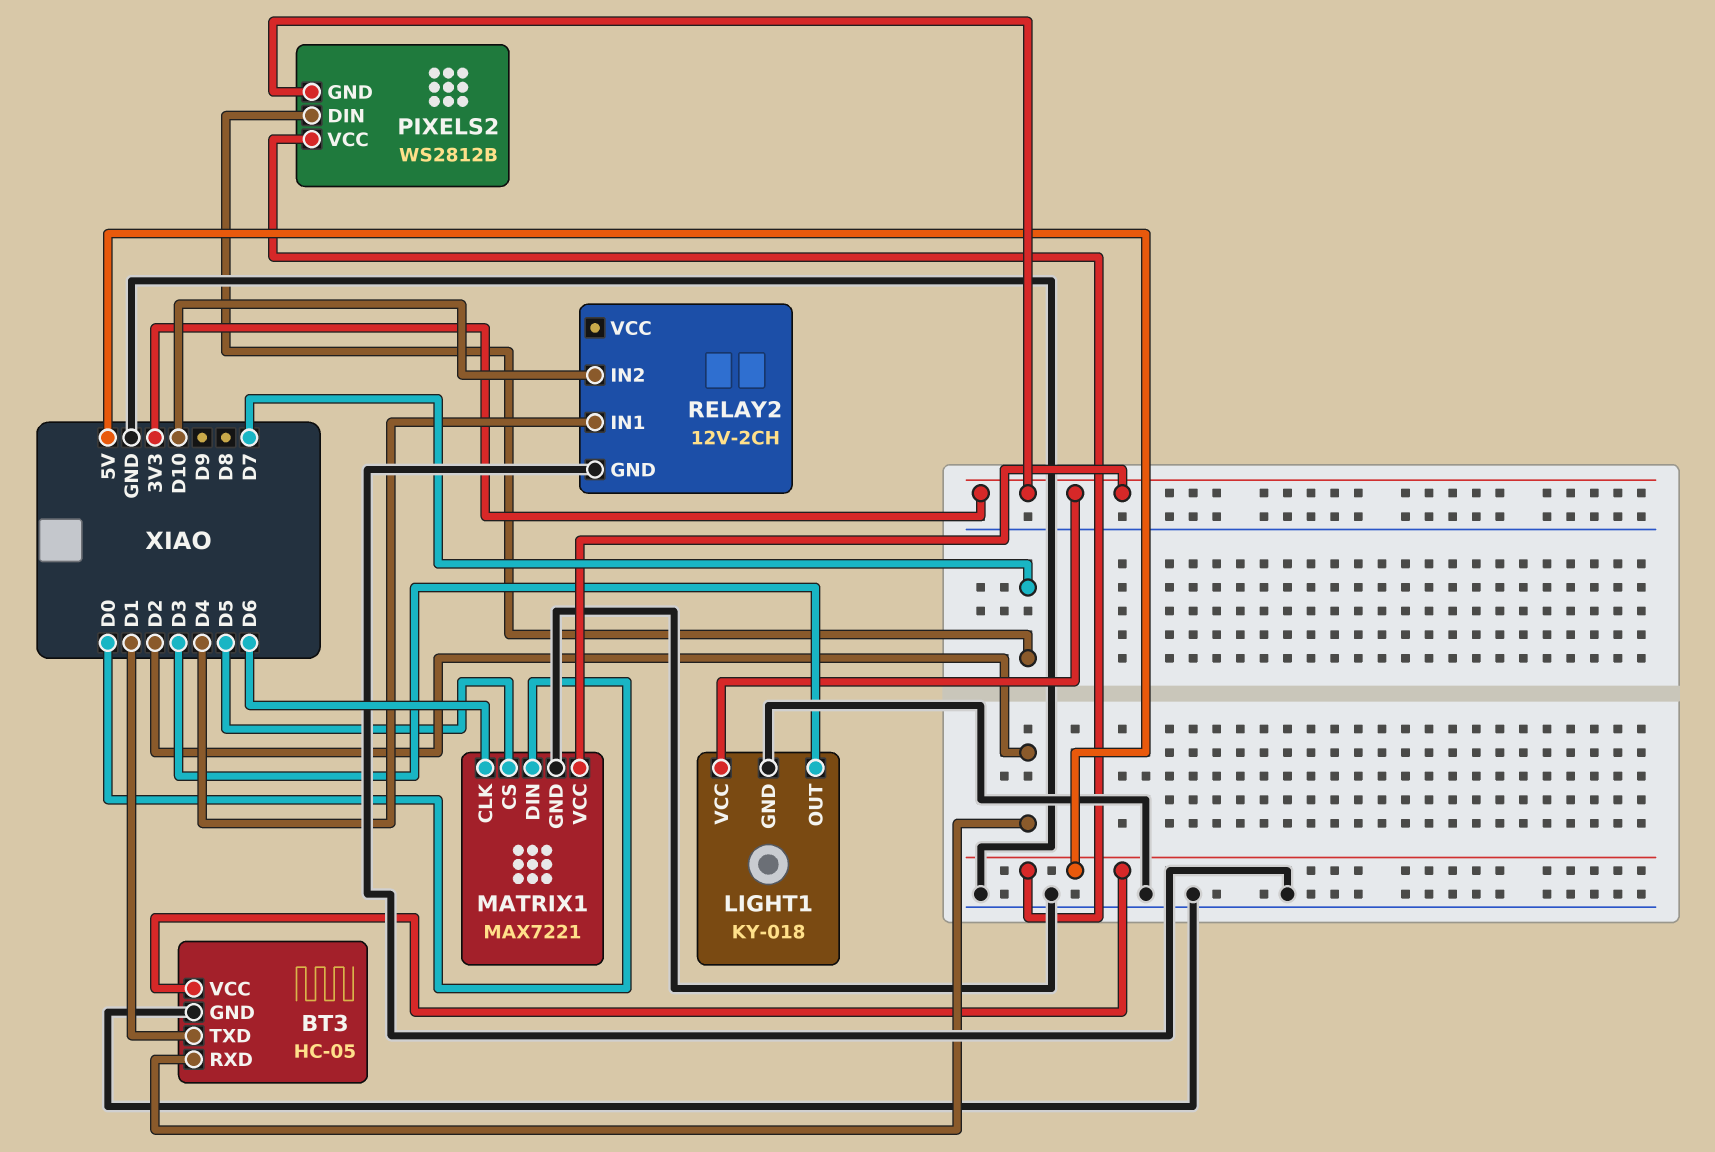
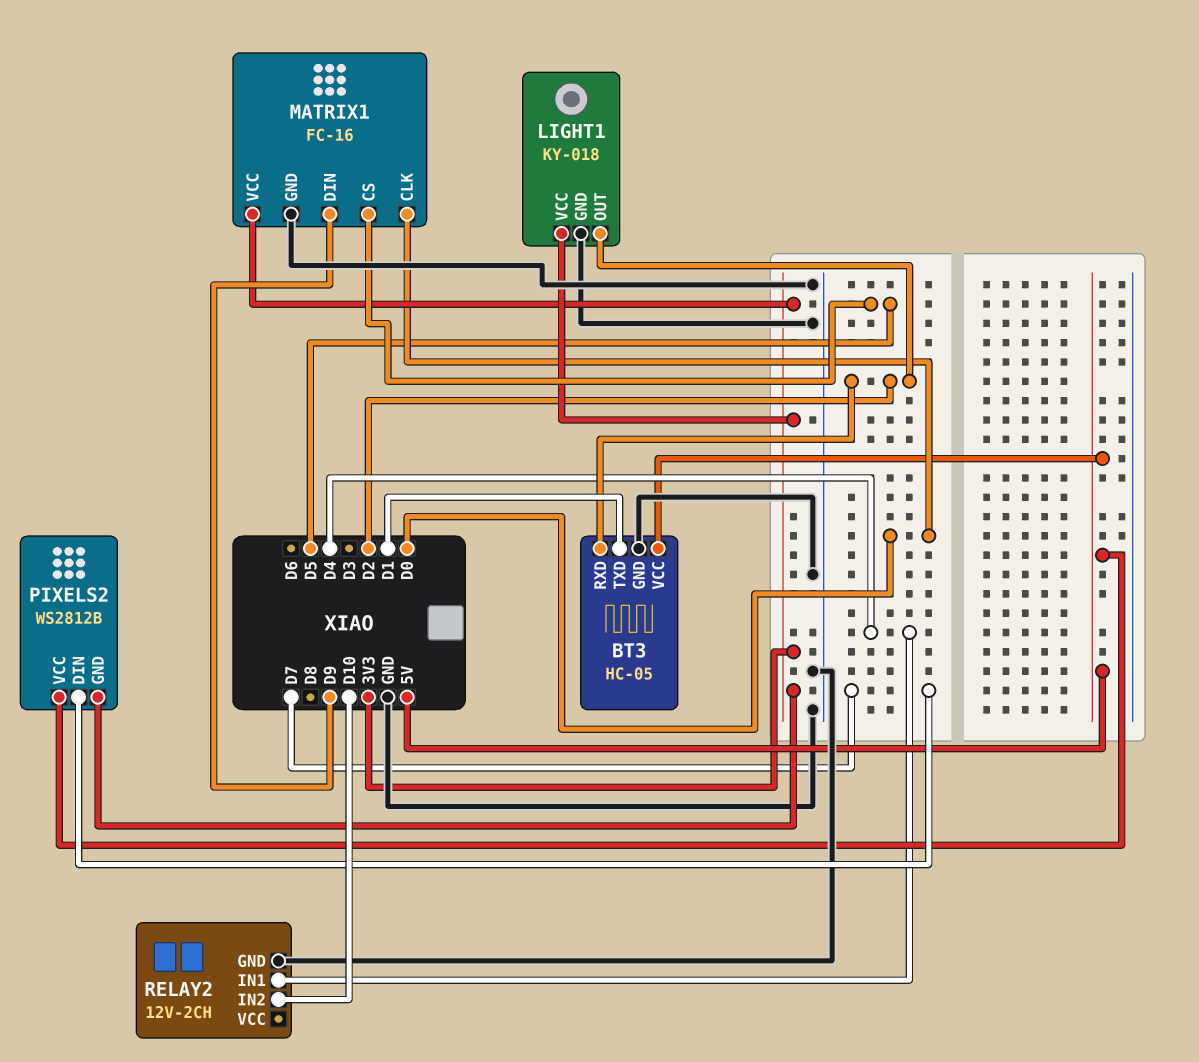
LIGHT1 pin OUT: D3 -> D2
MATRIX1: MAX7221 -> FC-16
MATRIX1 pin CLK: D6 -> D0
MATRIX1 pin DIN: D0 -> D9

